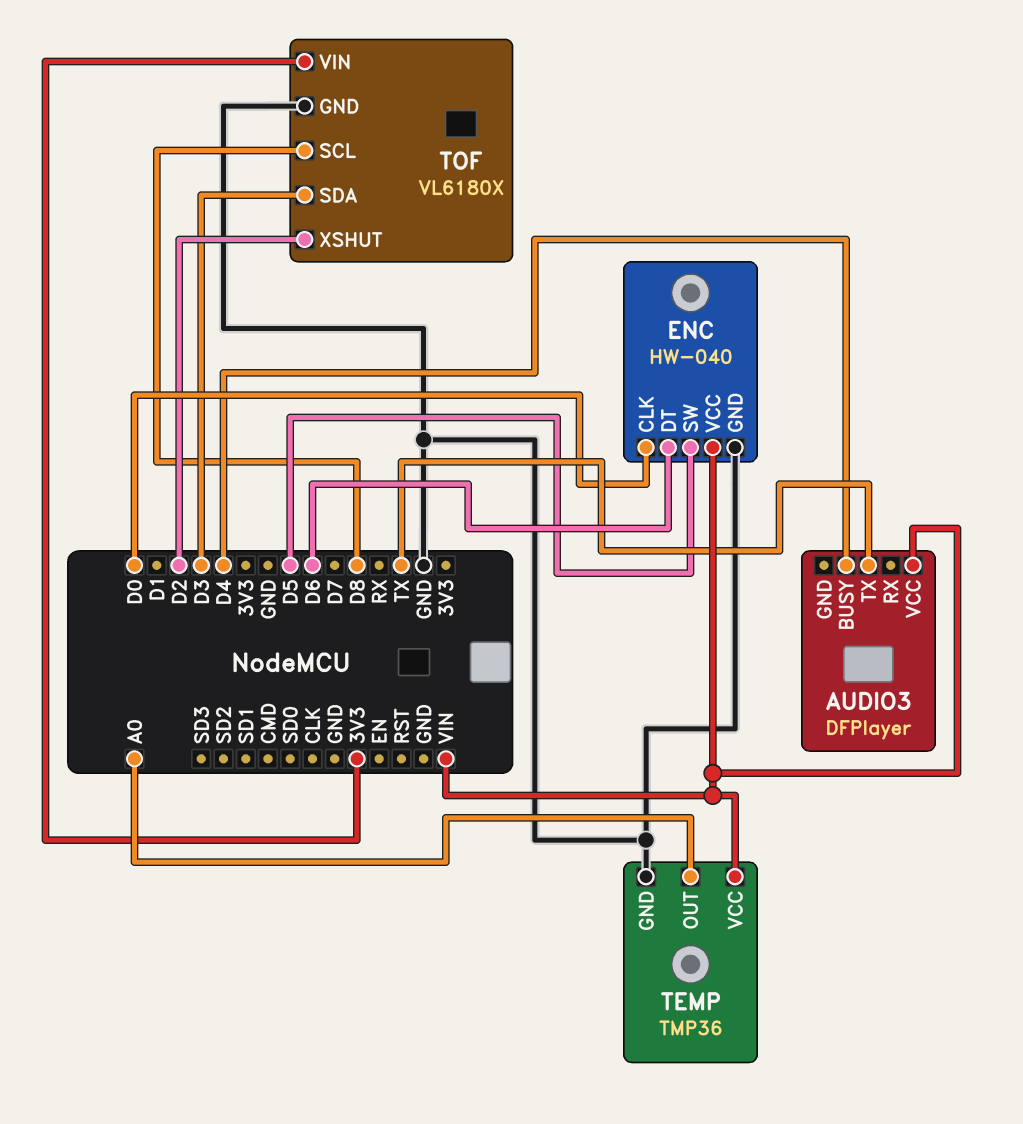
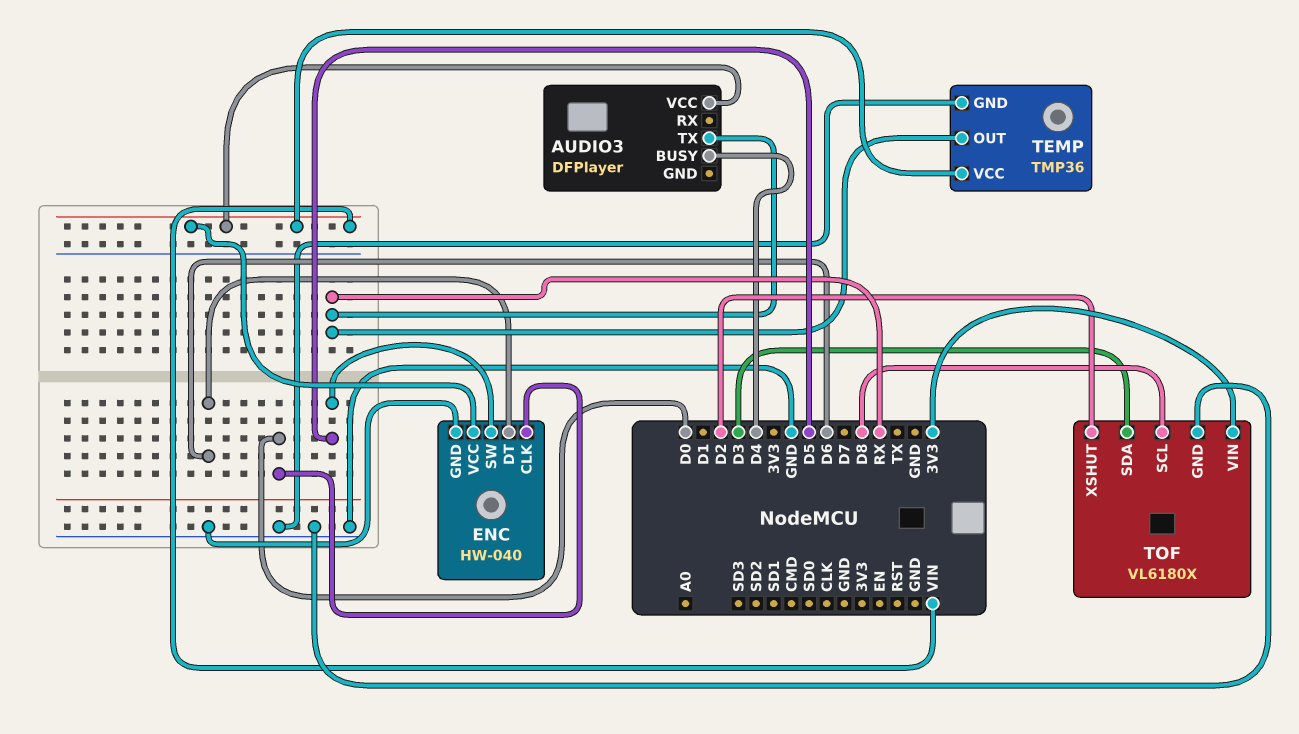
AUDIO3 pin TX: TX -> RX
TEMP pin OUT: A0 -> RX

